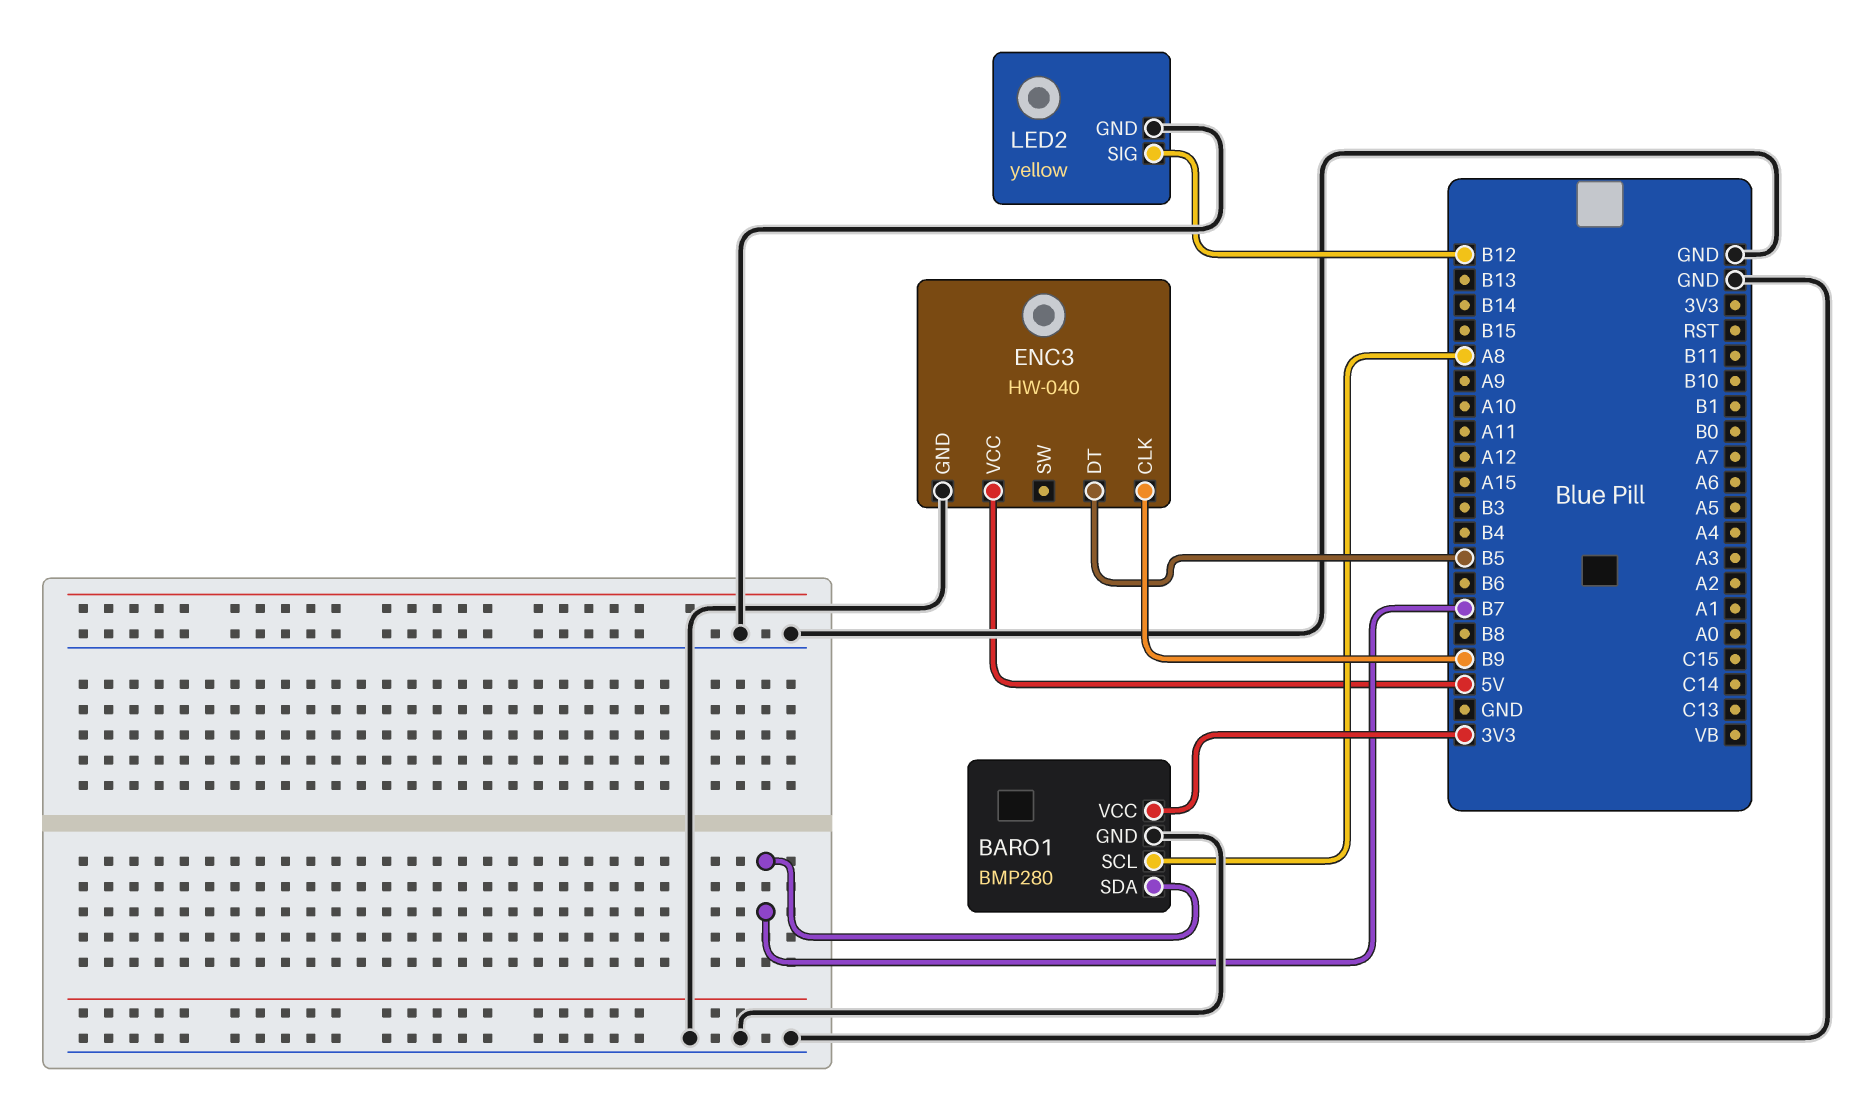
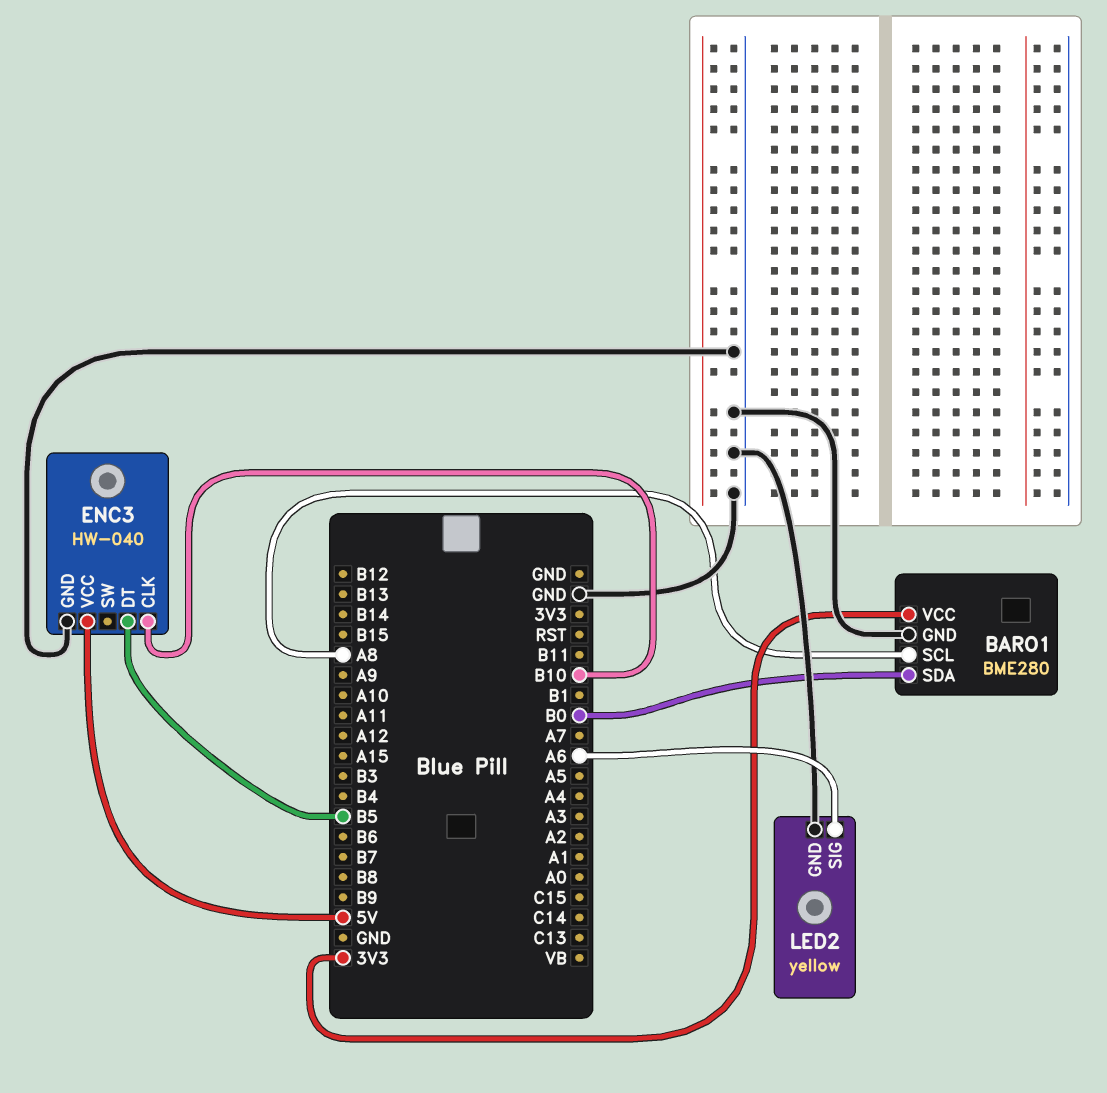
BARO1: BMP280 -> BME280
BARO1 pin SDA: B7 -> B0
ENC3 pin CLK: B9 -> B10
LED2 pin SIG: B12 -> A6

